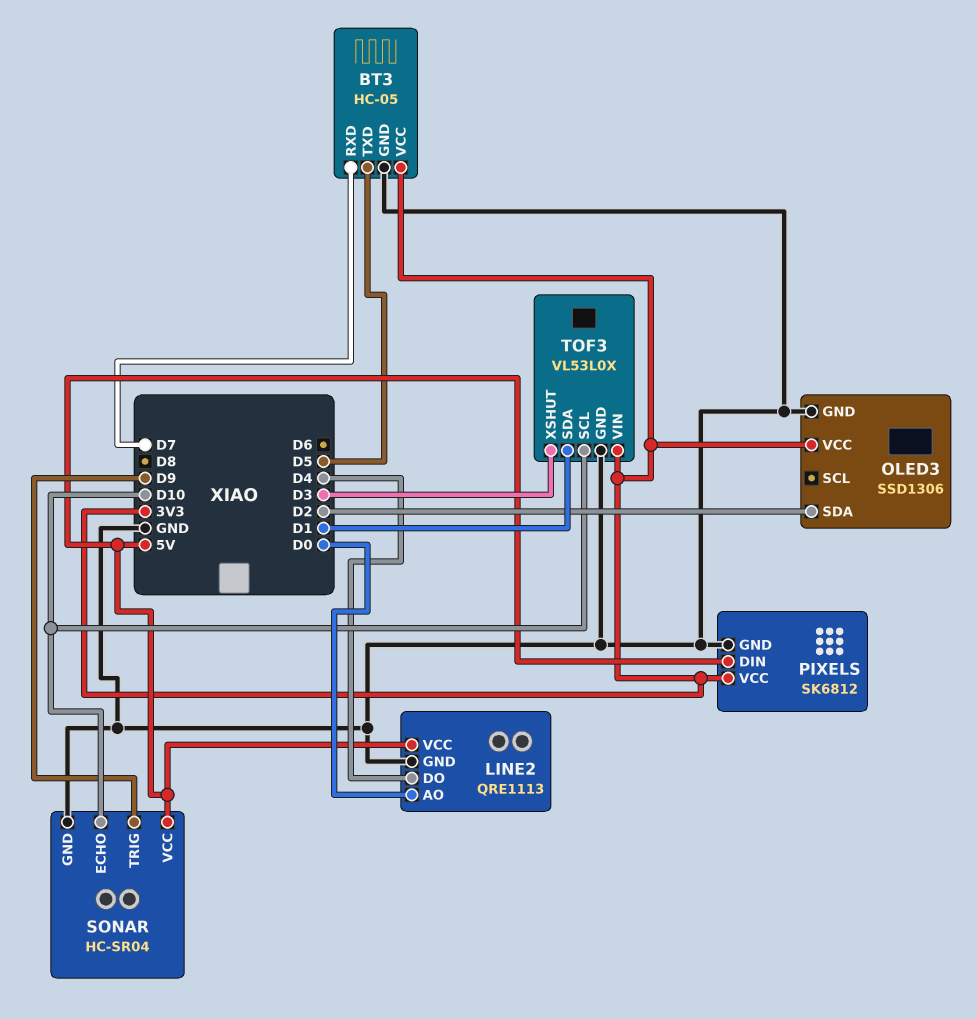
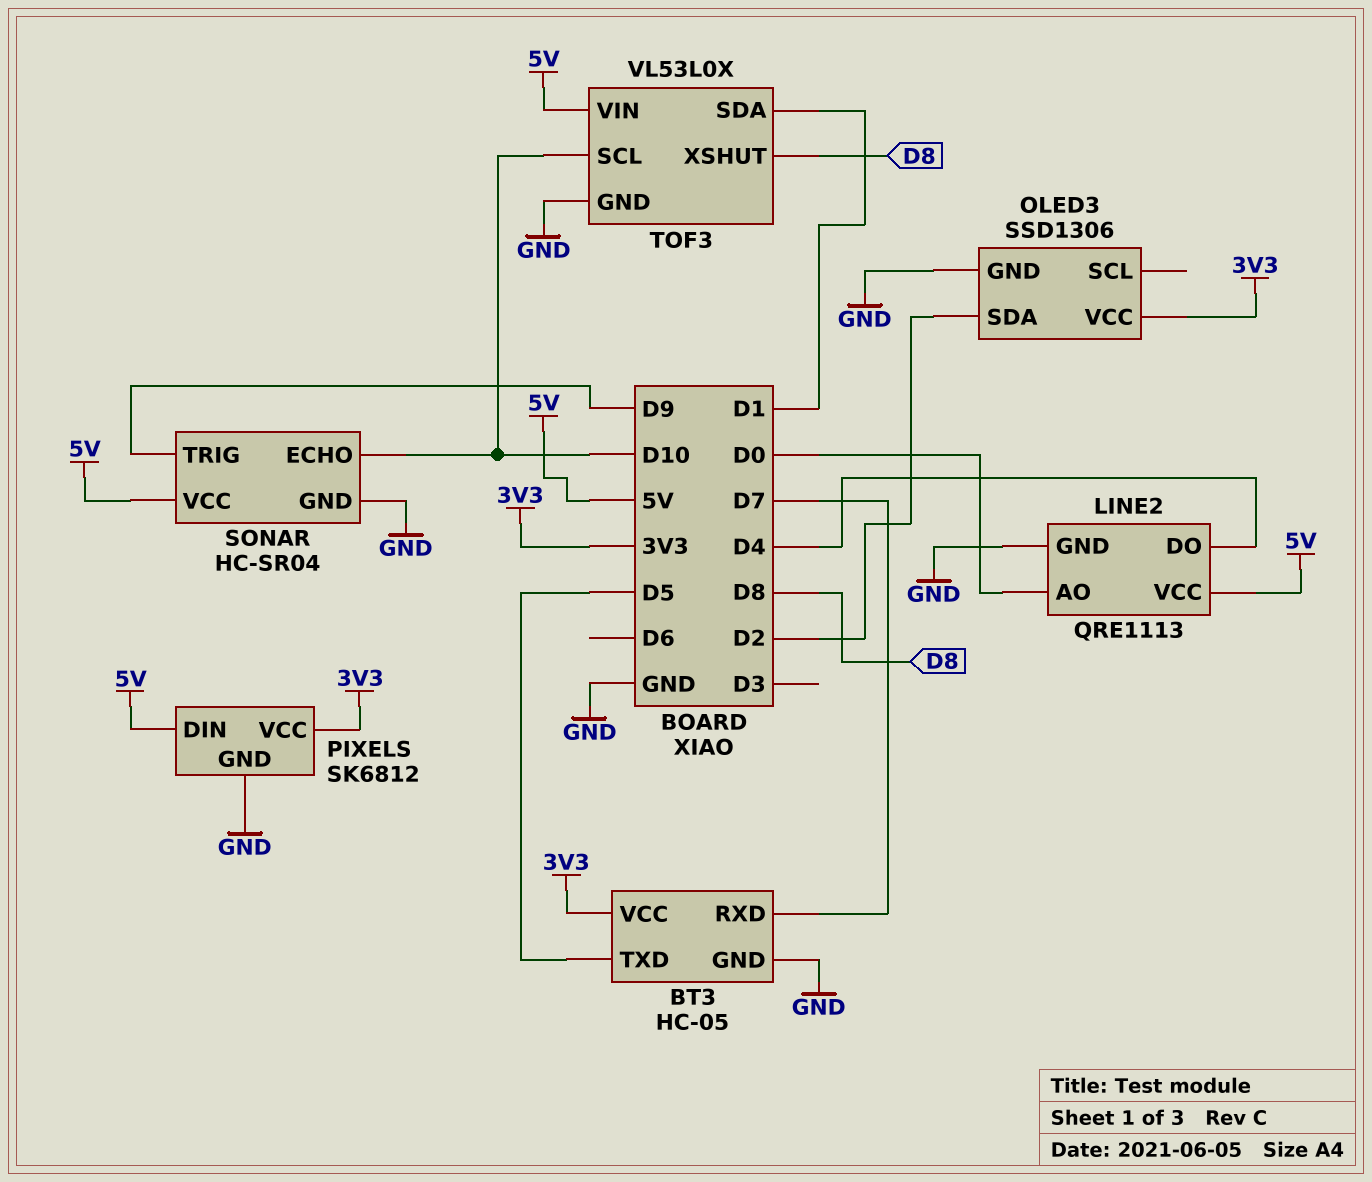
TOF3 pin VIN: 3V3 -> 5V
TOF3 pin XSHUT: D3 -> D8

